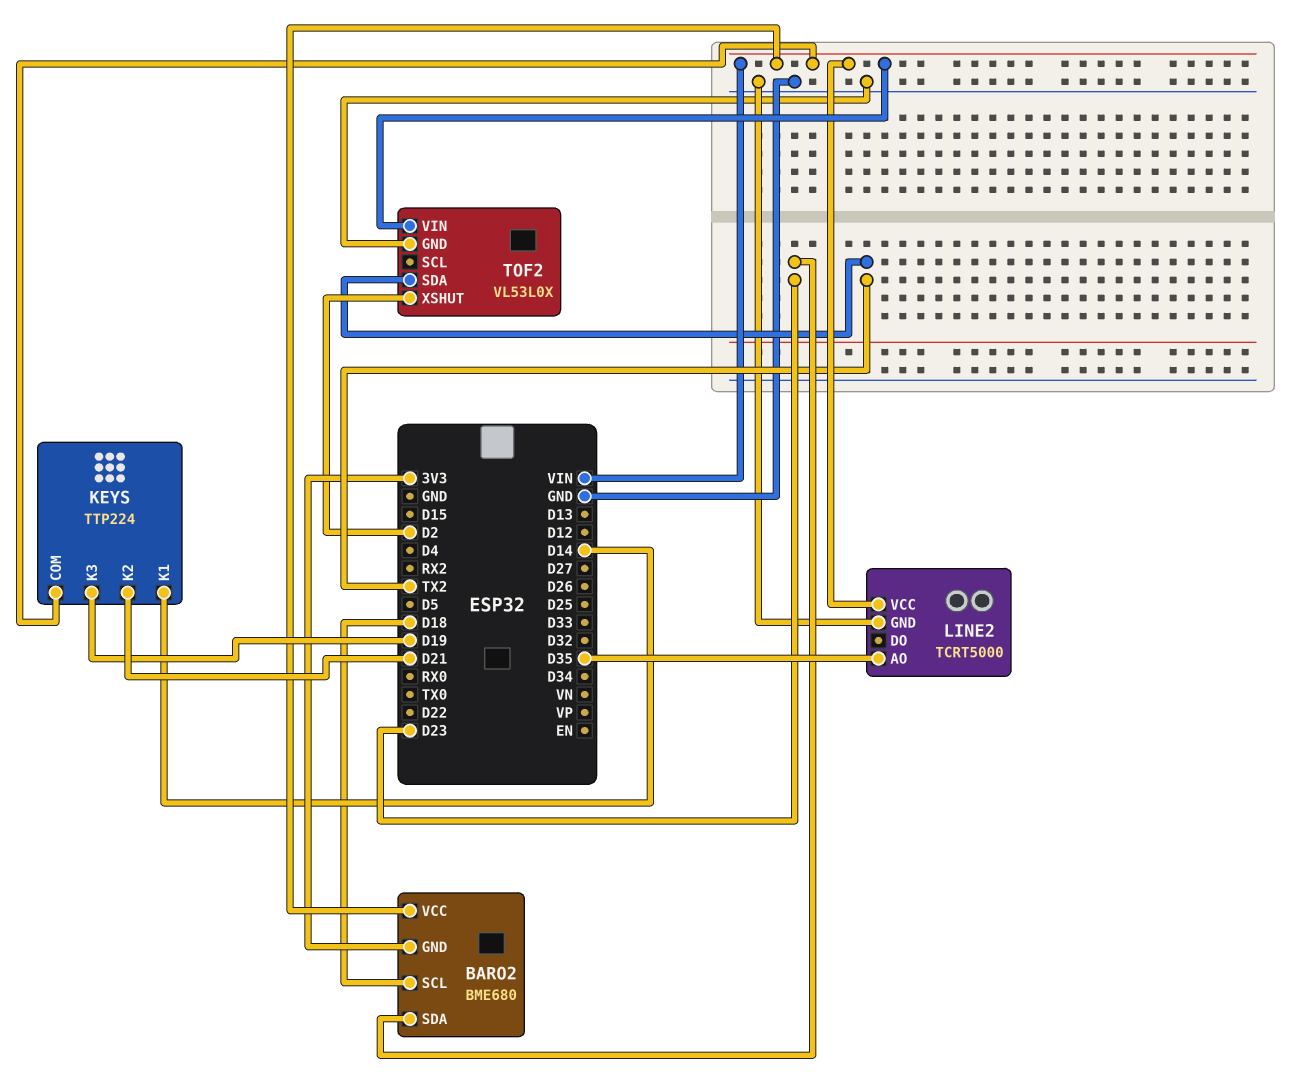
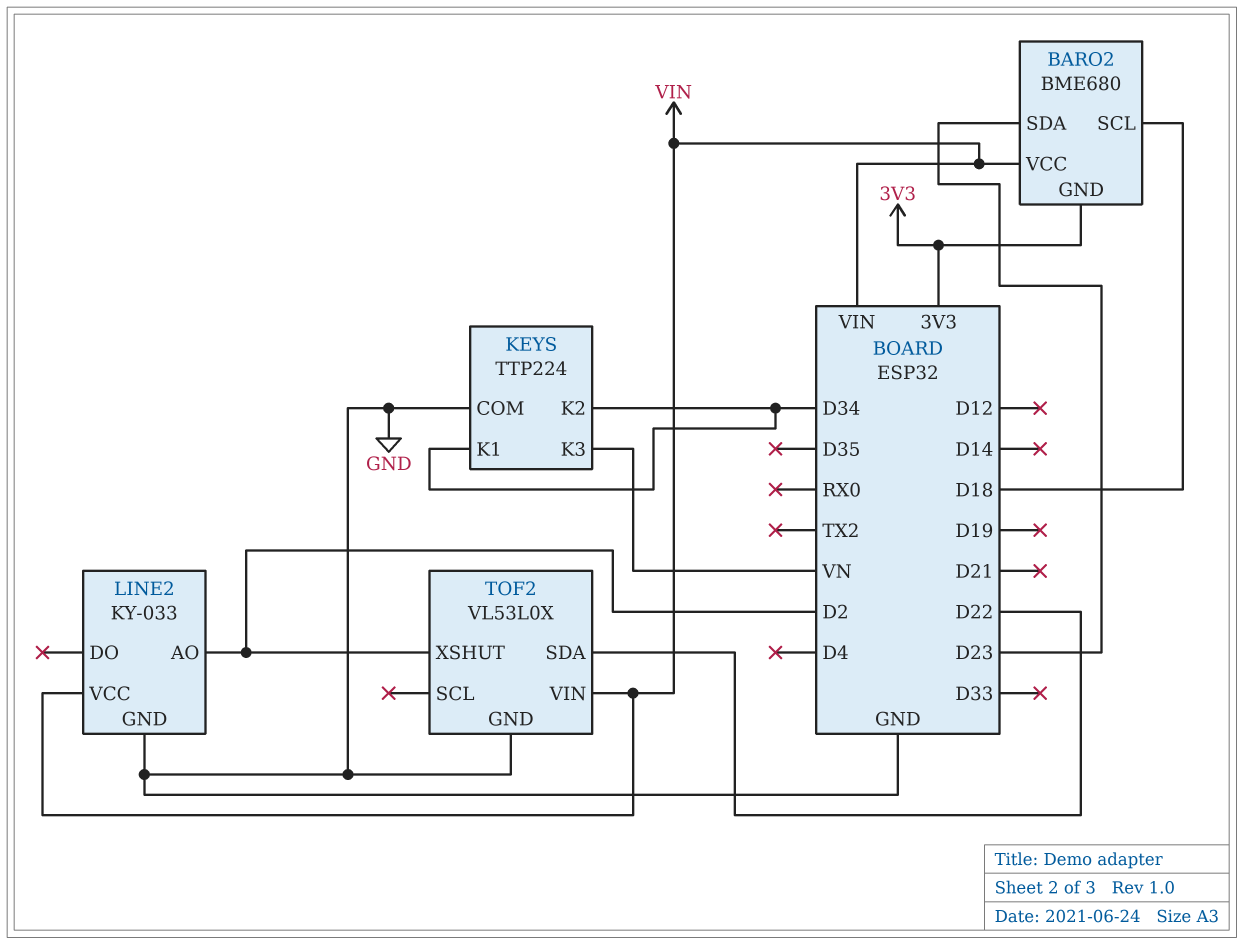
KEYS pin COM: VIN -> GND
KEYS pin K1: D14 -> D34
KEYS pin K2: D21 -> D34
KEYS pin K3: D19 -> VN
LINE2: TCRT5000 -> KY-033
LINE2 pin AO: D35 -> D2
TOF2 pin SDA: TX2 -> D22

